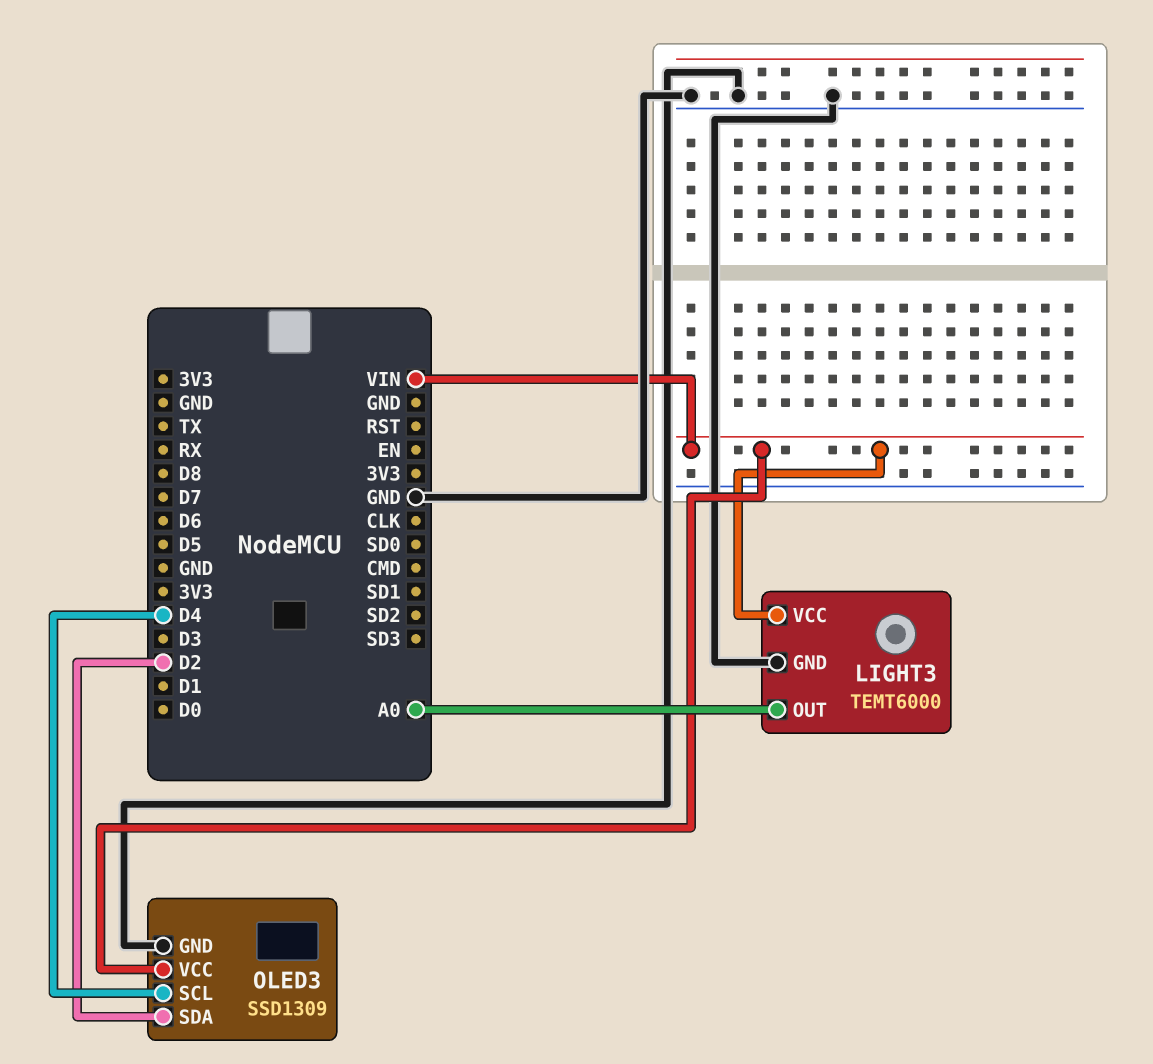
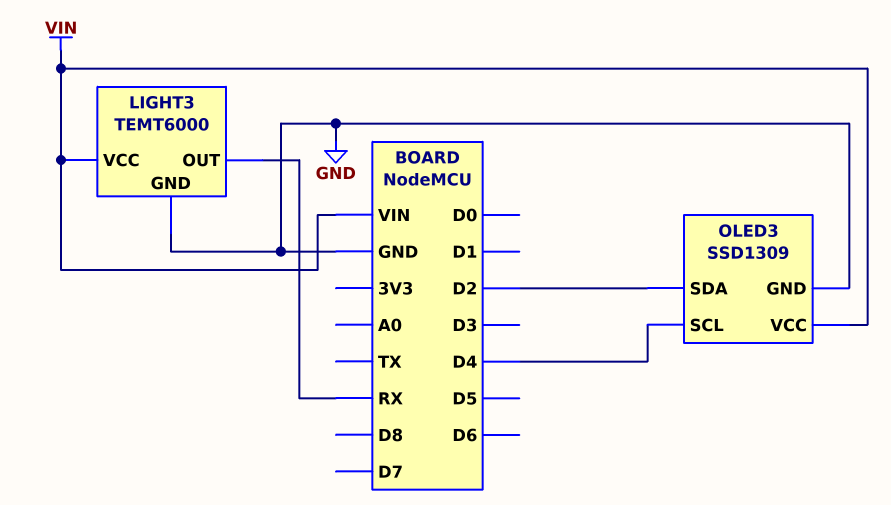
LIGHT3 pin OUT: A0 -> RX

